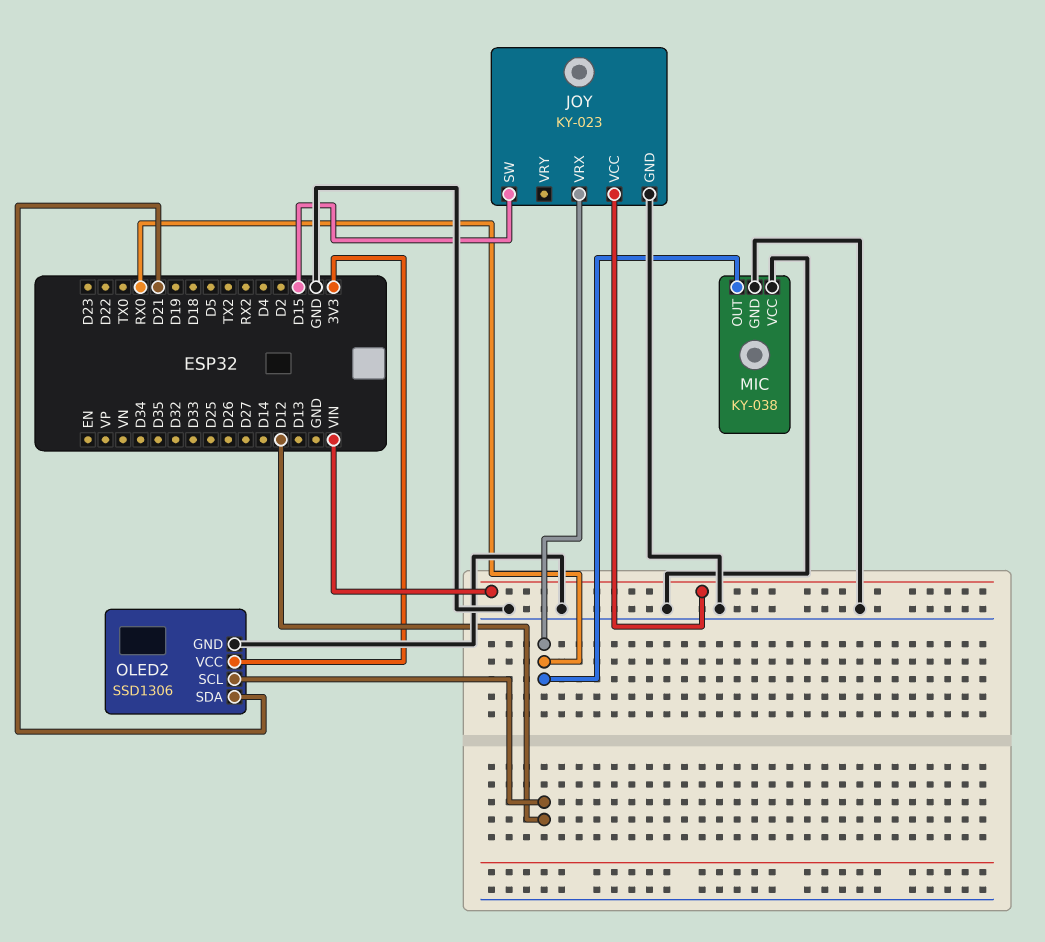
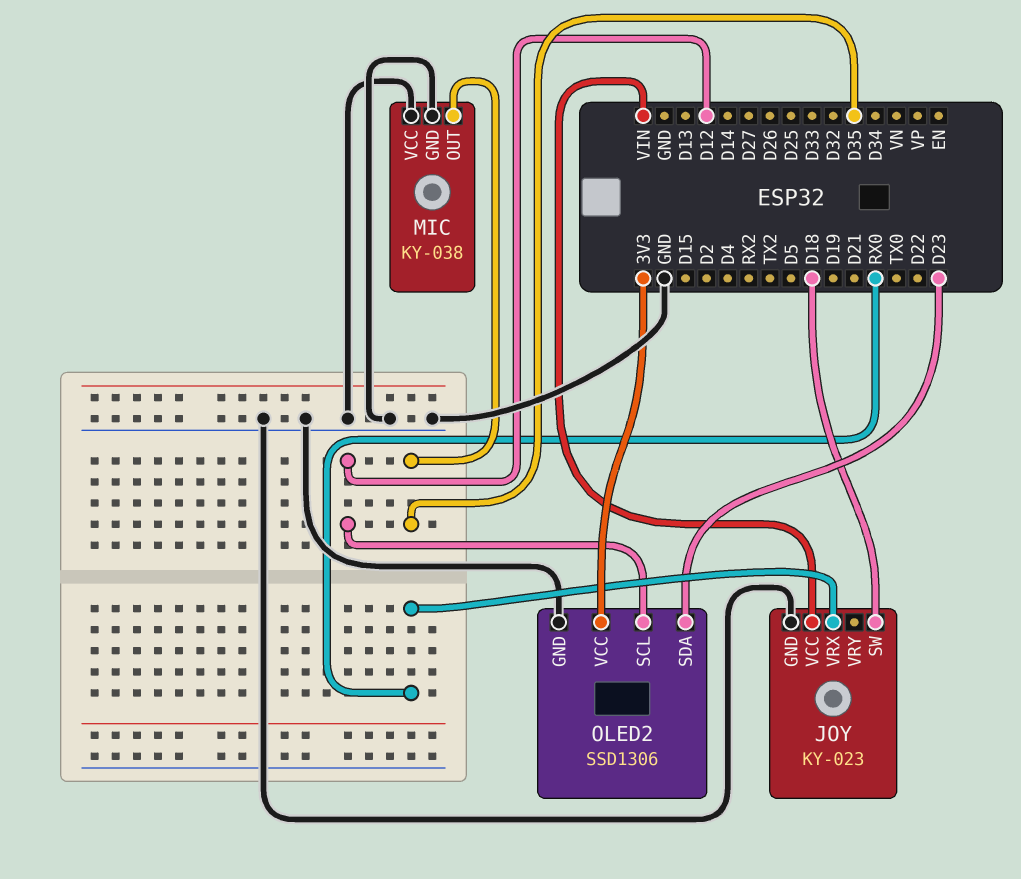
JOY pin SW: D15 -> D18
MIC pin OUT: RX0 -> D35
OLED2 pin SDA: D21 -> D23

